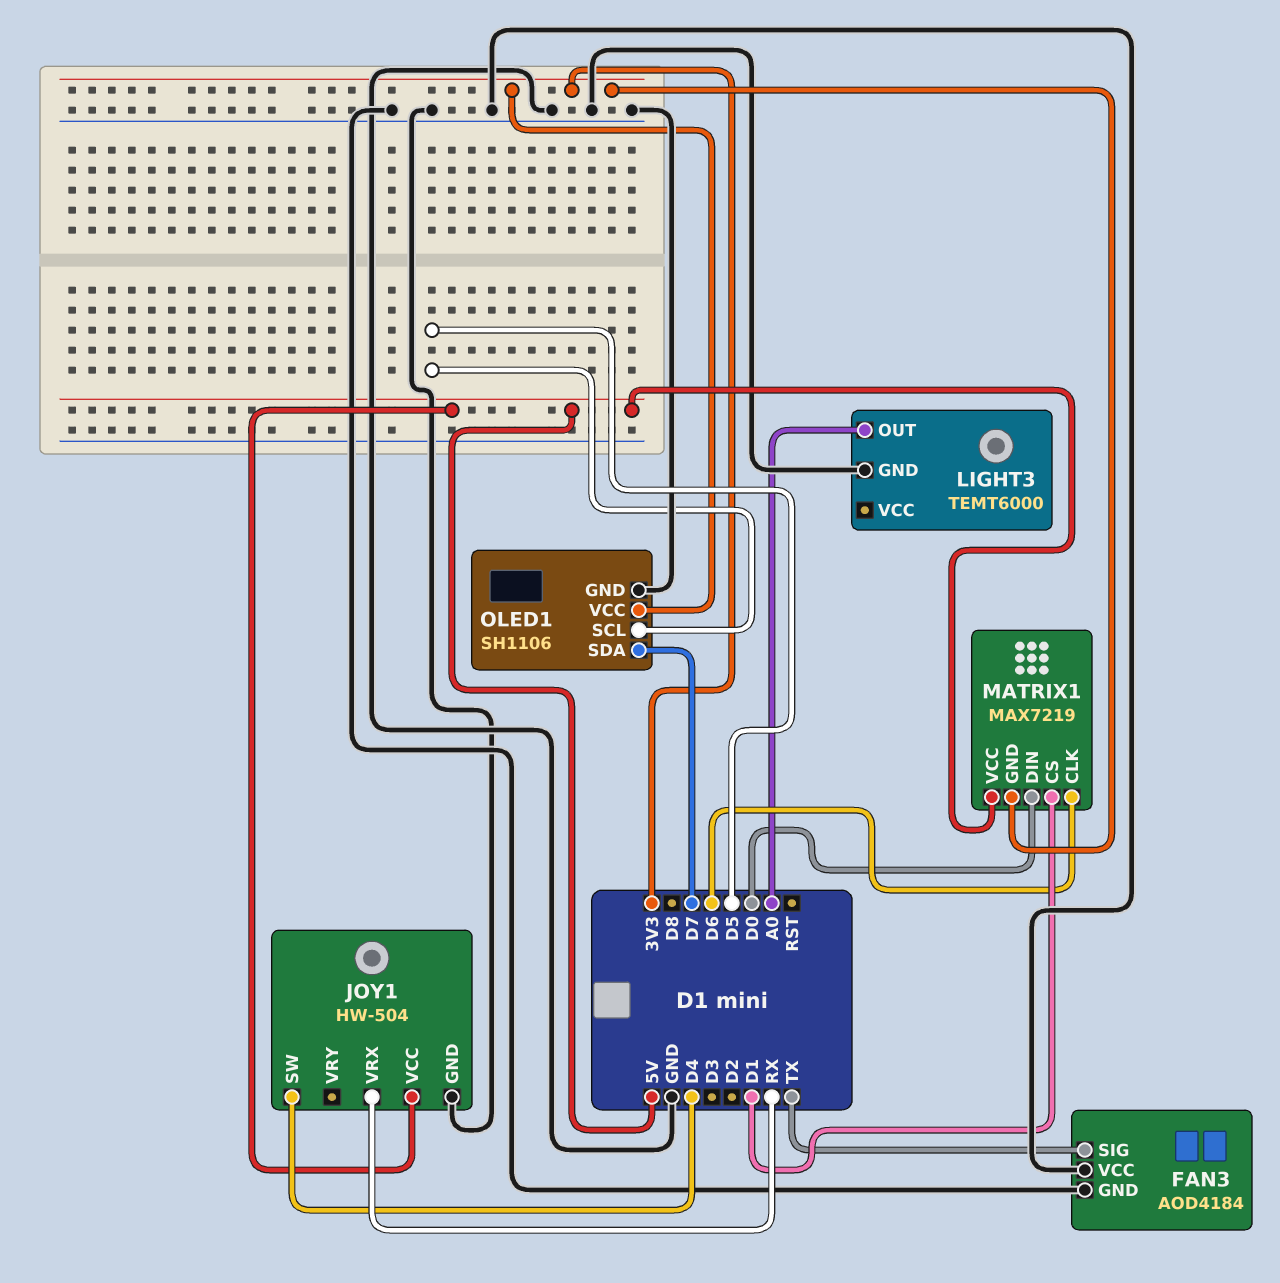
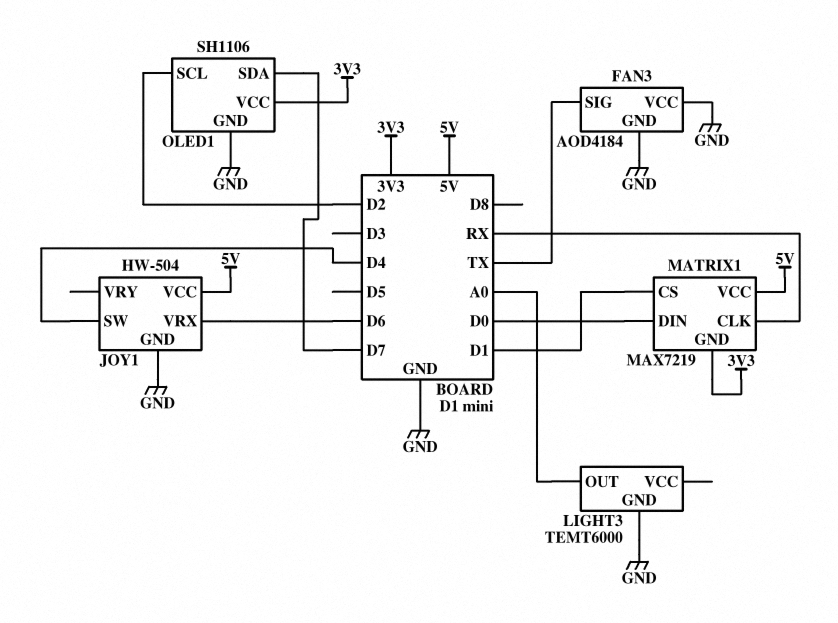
JOY1 pin VRX: RX -> D6
MATRIX1 pin CLK: D6 -> RX
OLED1 pin SCL: D5 -> D2

